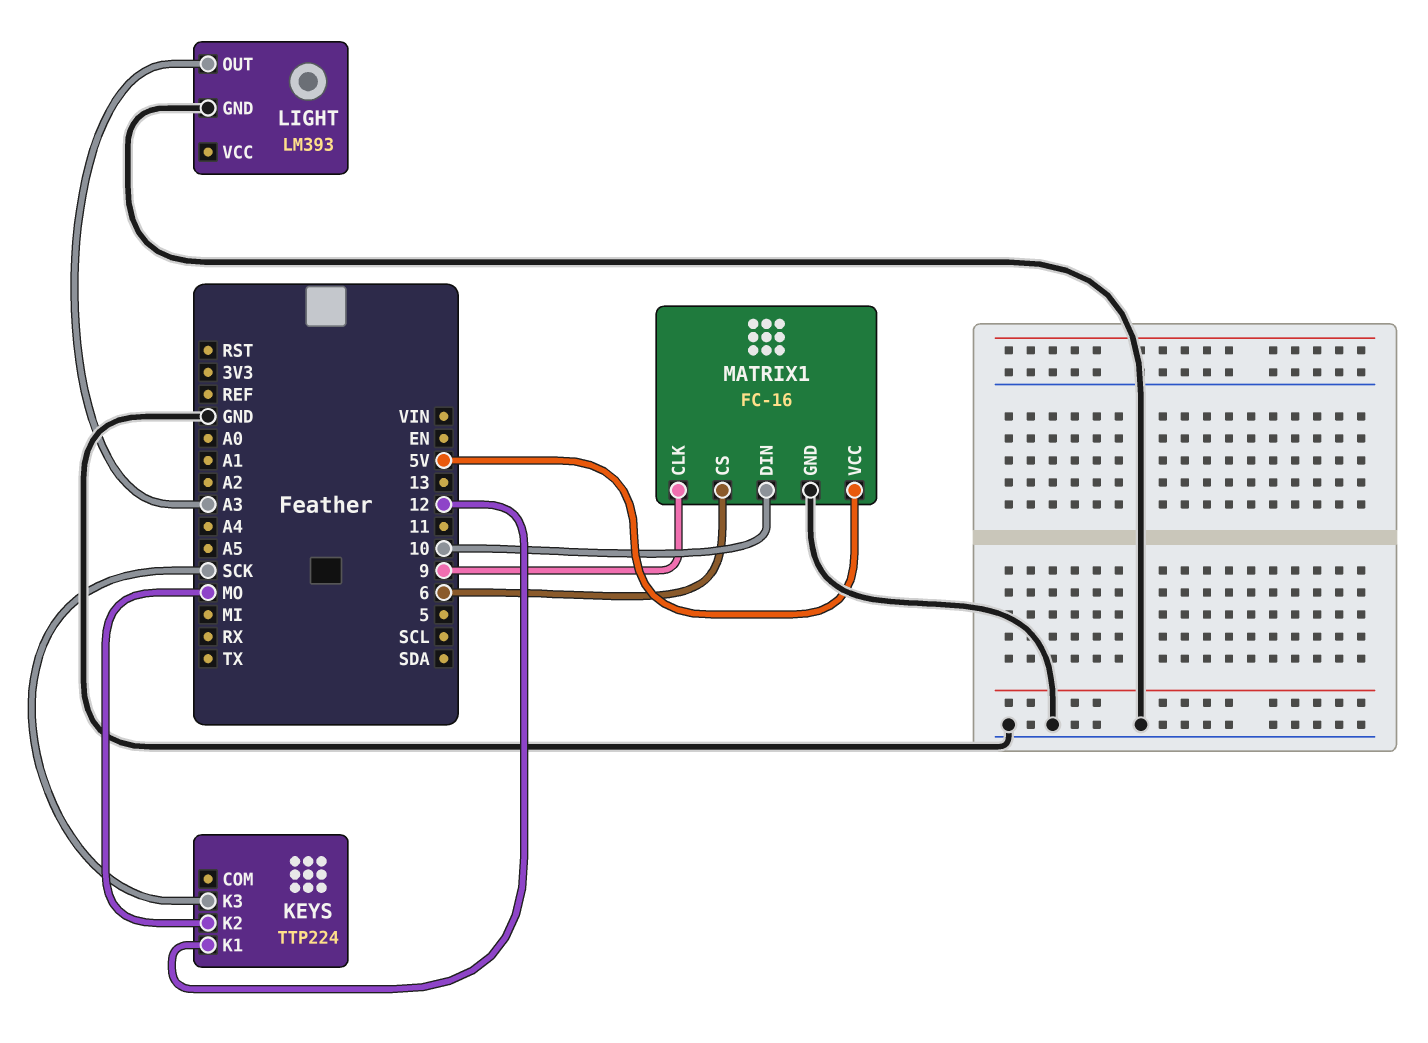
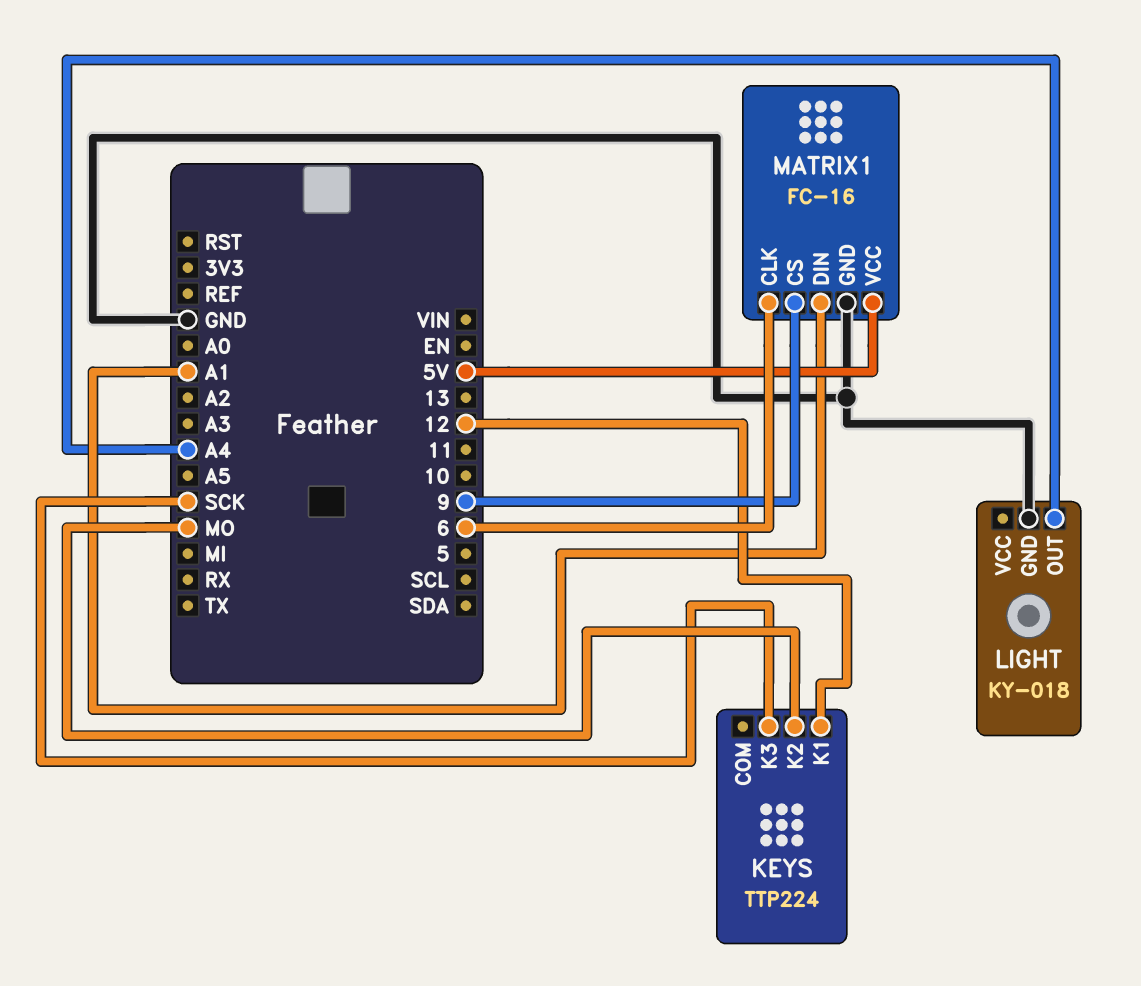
LIGHT: LM393 -> KY-018
LIGHT pin OUT: A3 -> A4
MATRIX1 pin CLK: 9 -> 6
MATRIX1 pin CS: 6 -> 9
MATRIX1 pin DIN: 10 -> A1

